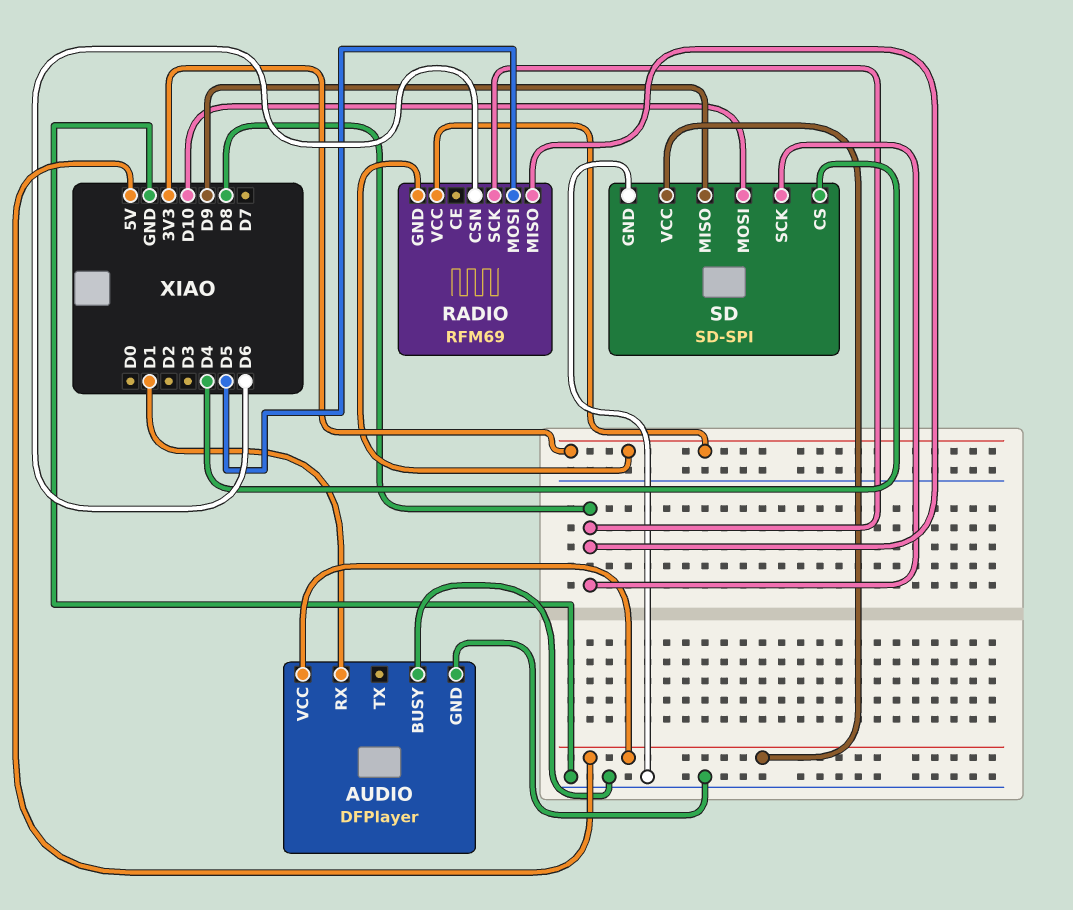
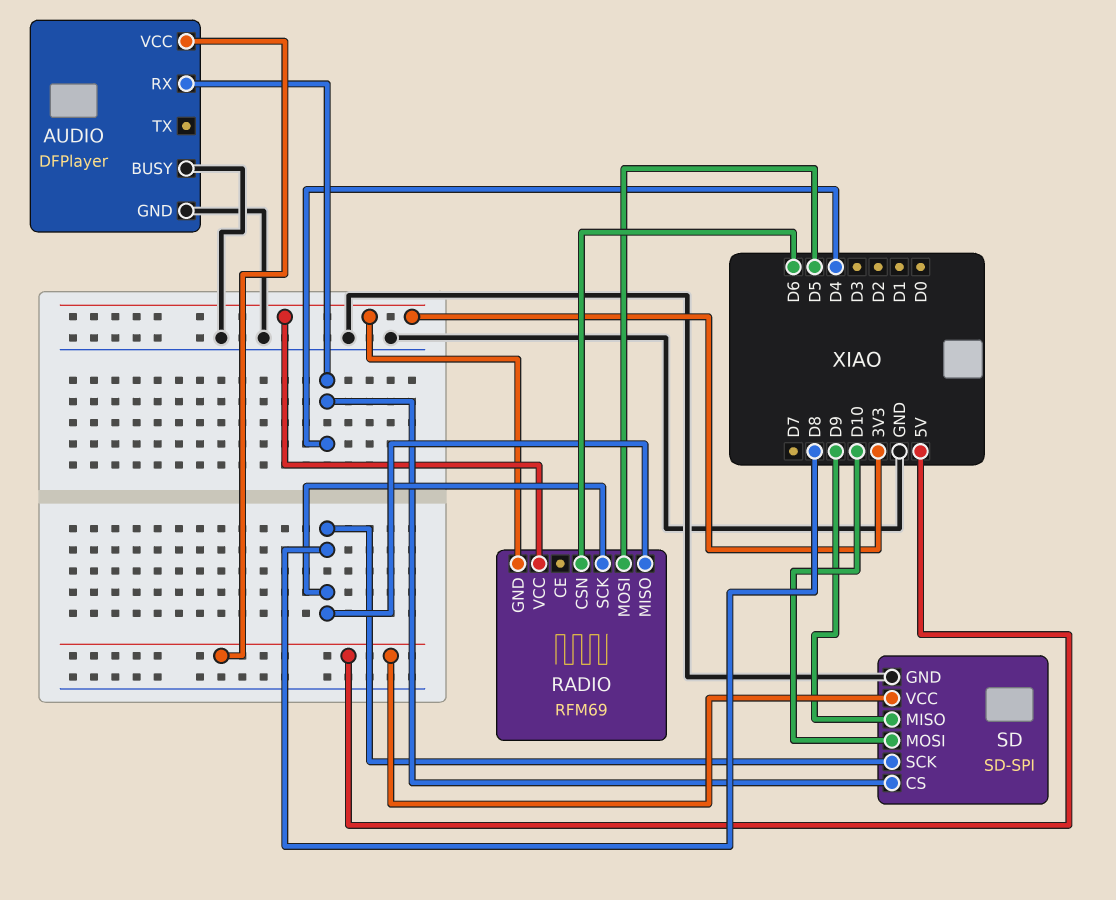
AUDIO pin RX: D1 -> D4

